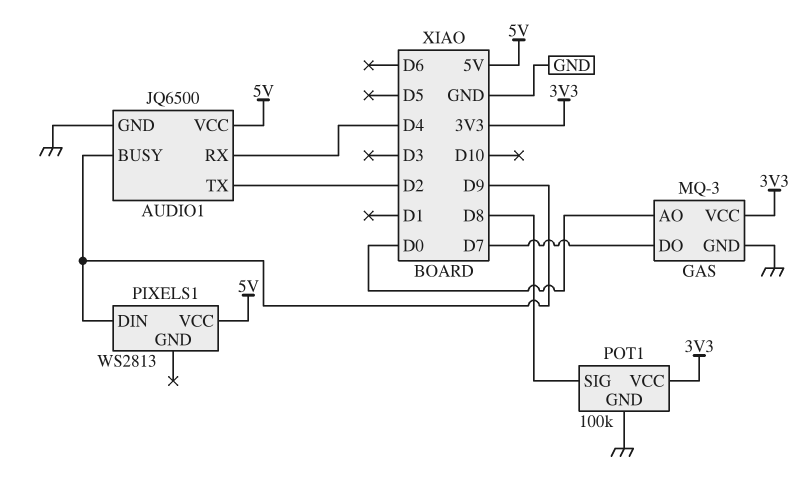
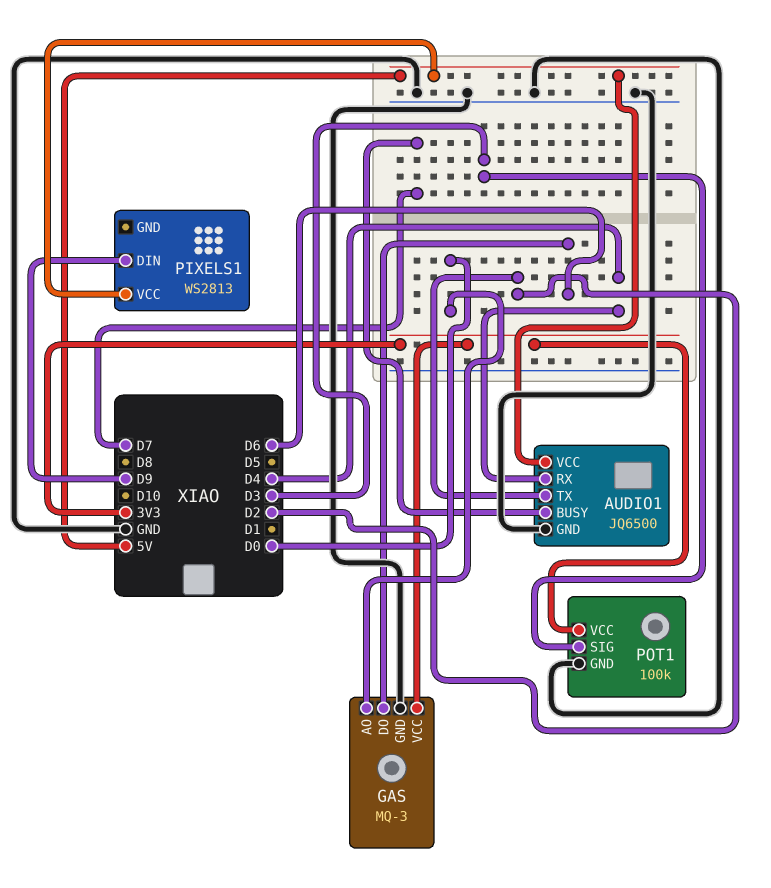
AUDIO1 pin BUSY: D9 -> D7
GAS pin DO: D7 -> D6
POT1 pin SIG: D8 -> D3

